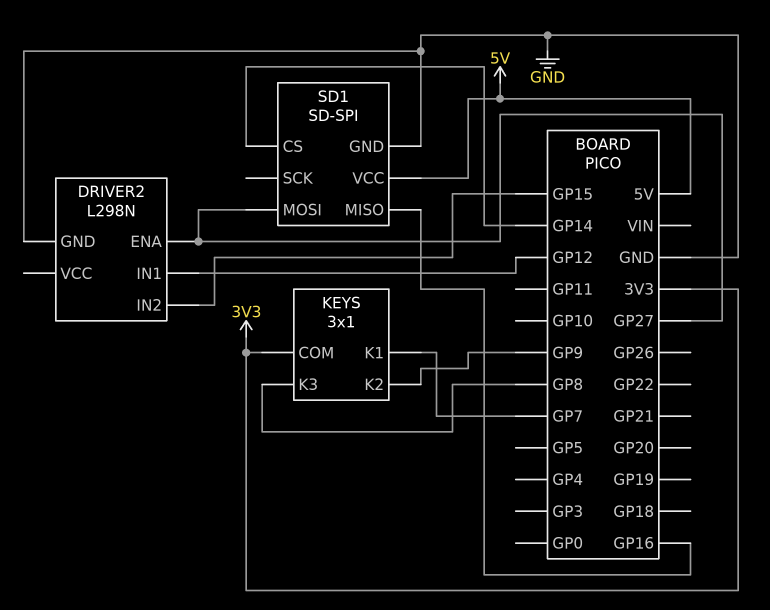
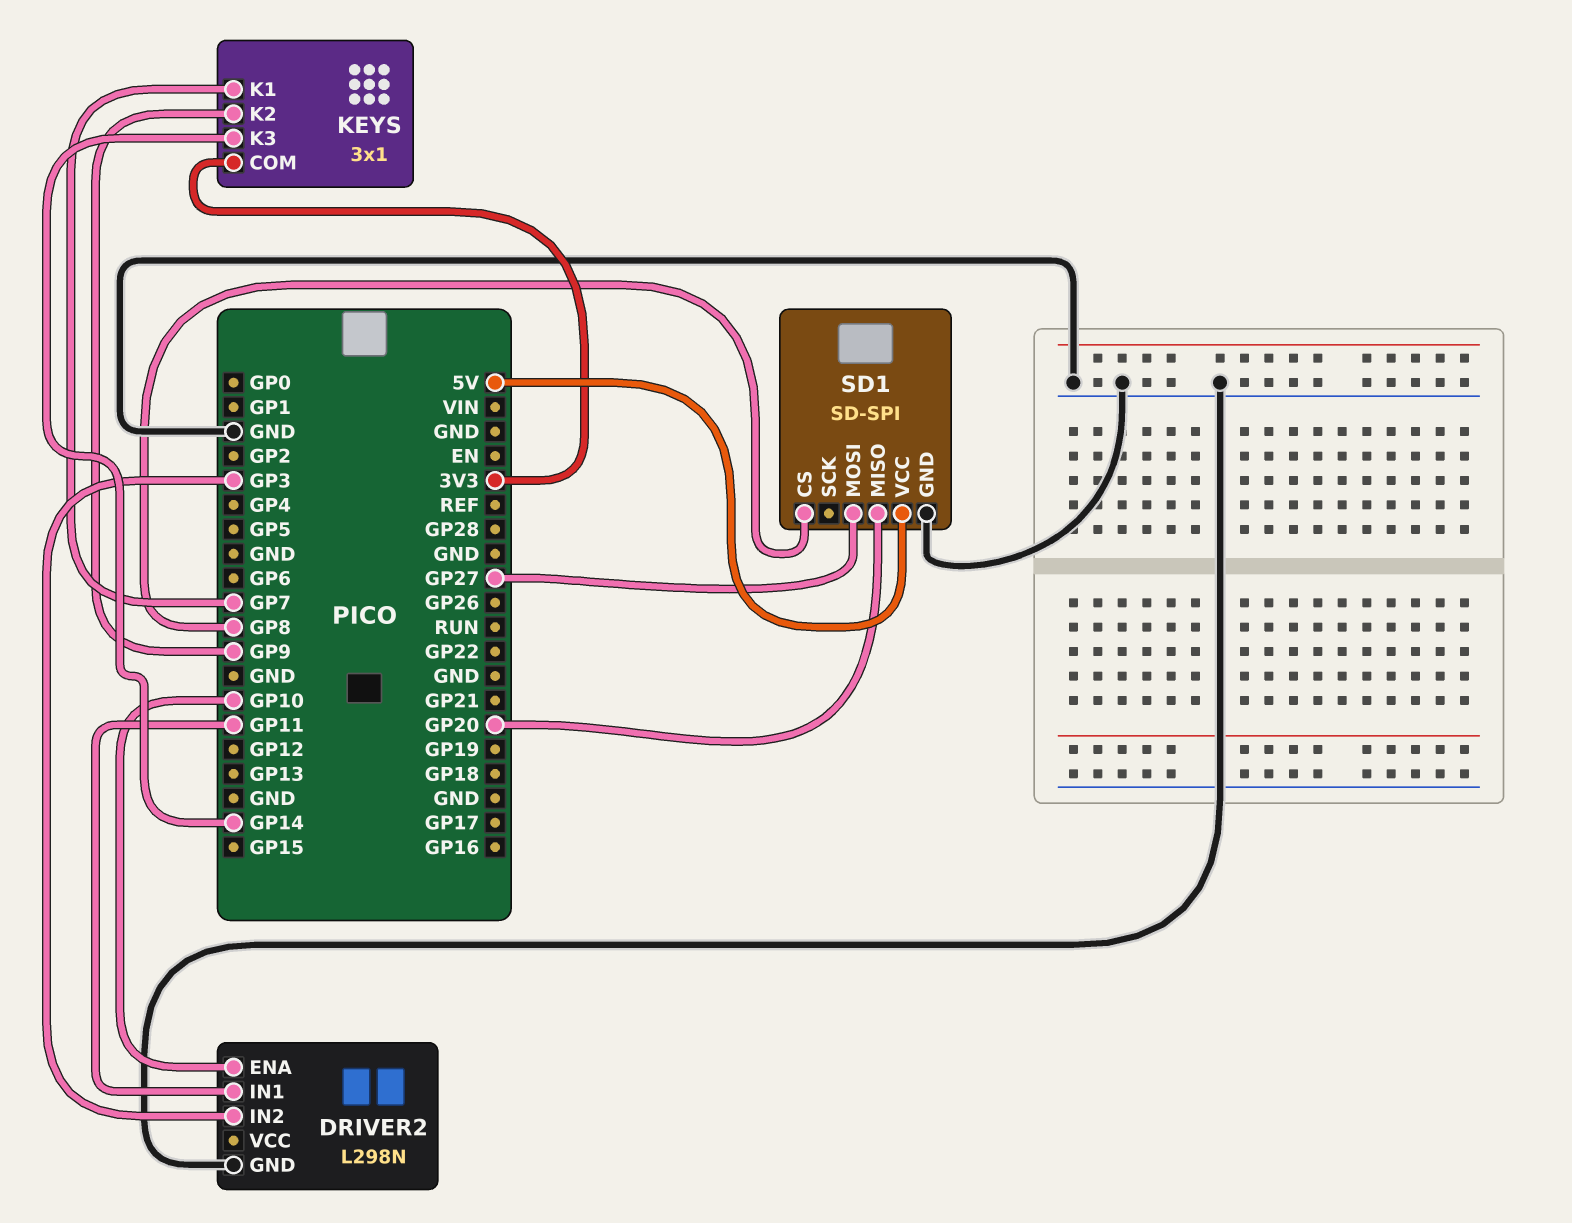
DRIVER2 pin ENA: GP27 -> GP10
DRIVER2 pin IN1: GP12 -> GP11
DRIVER2 pin IN2: GP15 -> GP3
KEYS pin K3: GP8 -> GP14
SD1 pin CS: GP14 -> GP8
SD1 pin MISO: GP16 -> GP20

